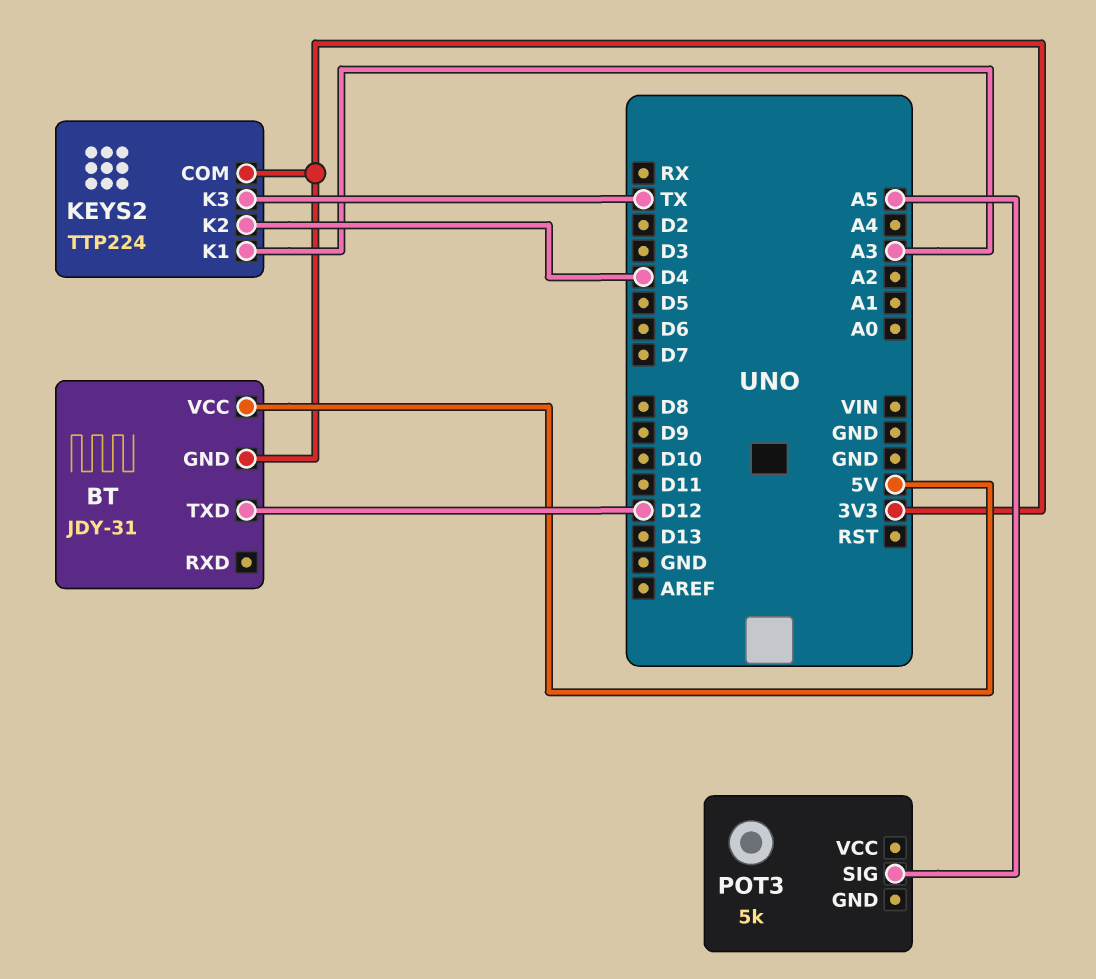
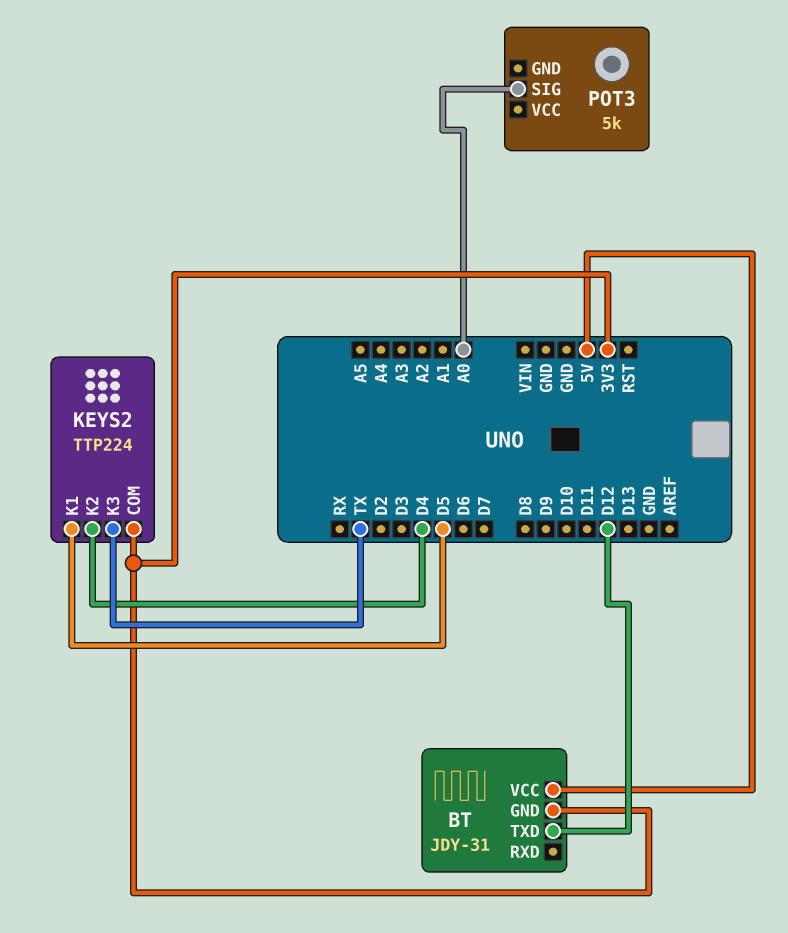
KEYS2 pin K1: A3 -> D5
POT3 pin SIG: A5 -> A0

